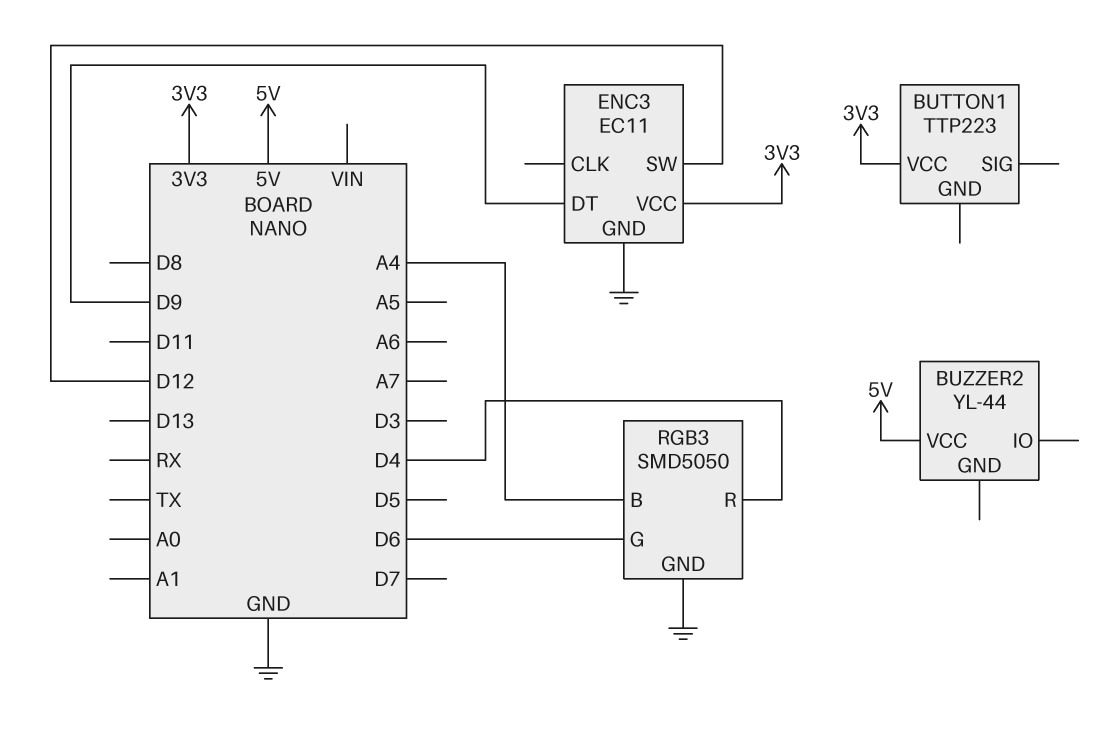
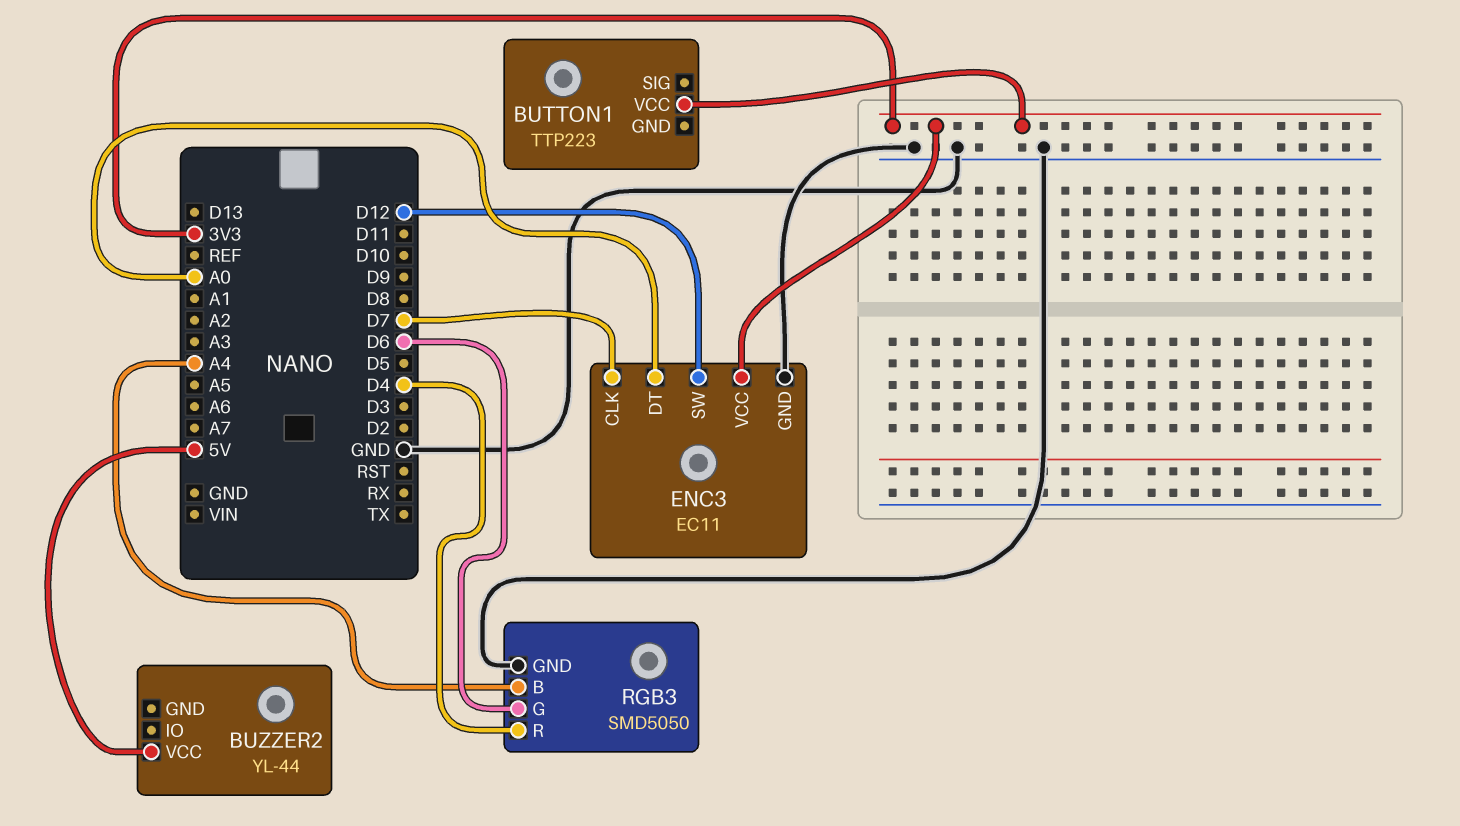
ENC3 pin CLK: none -> D7
ENC3 pin DT: D9 -> A0

